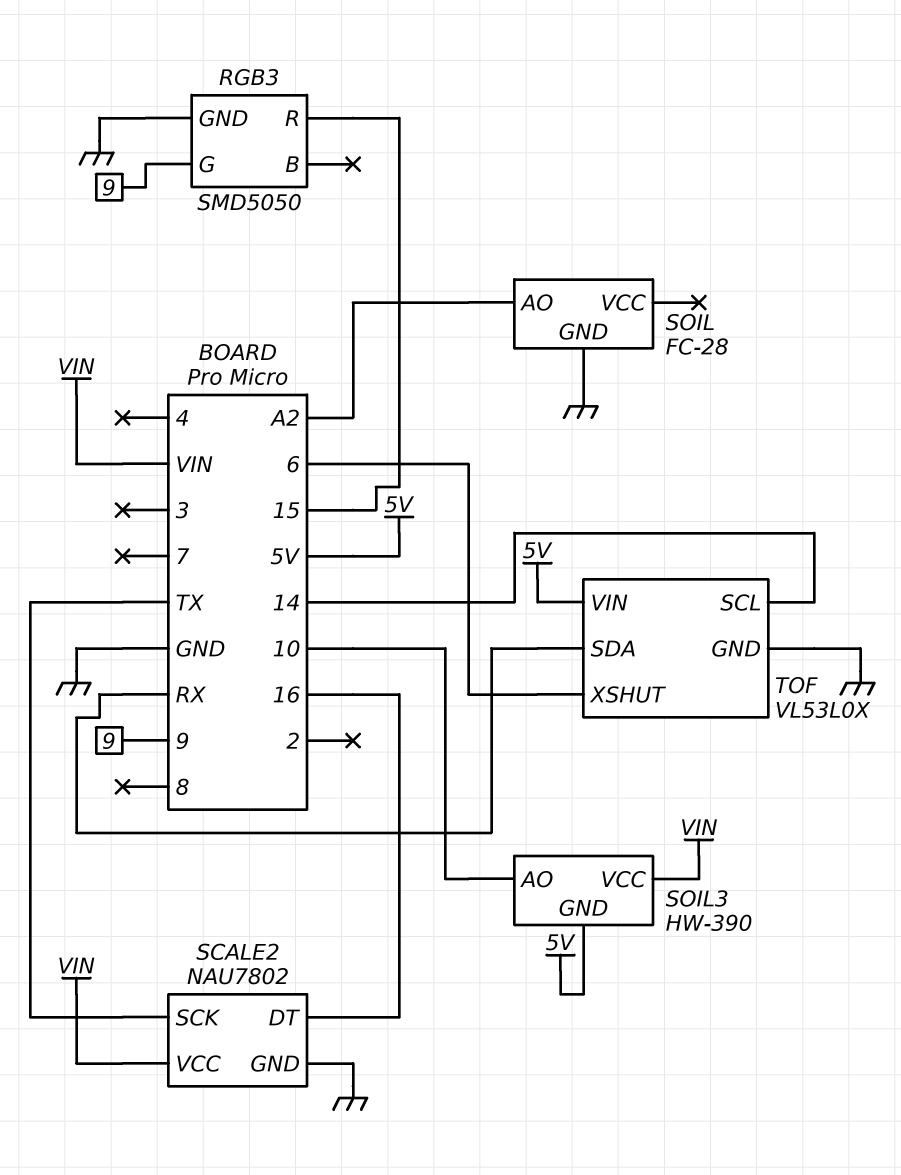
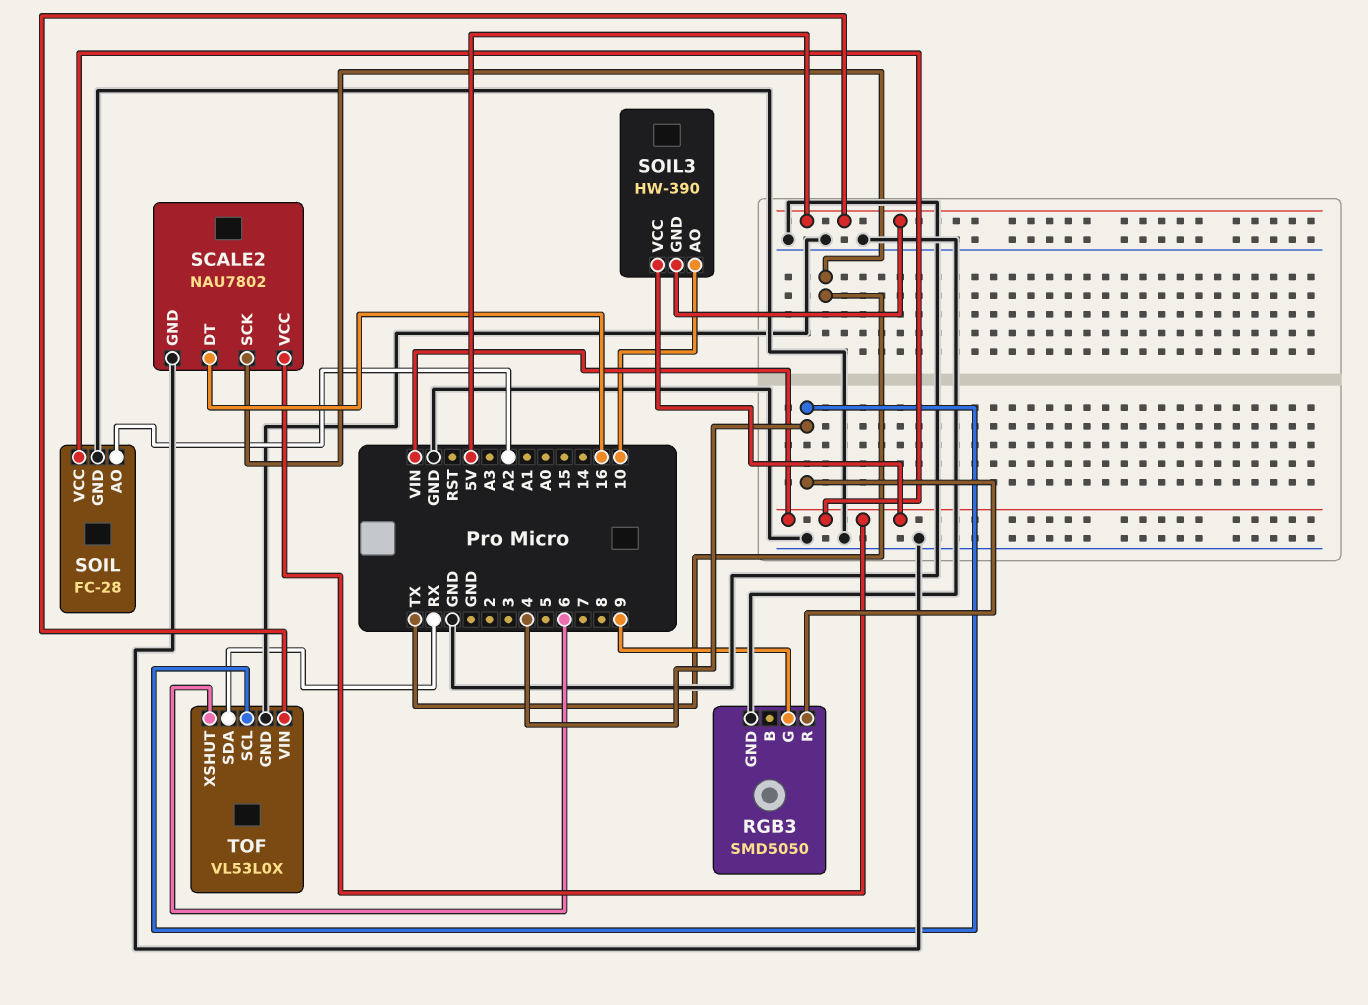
RGB3 pin R: 15 -> 4
SOIL pin VCC: none -> VIN
TOF pin SCL: 14 -> 4

